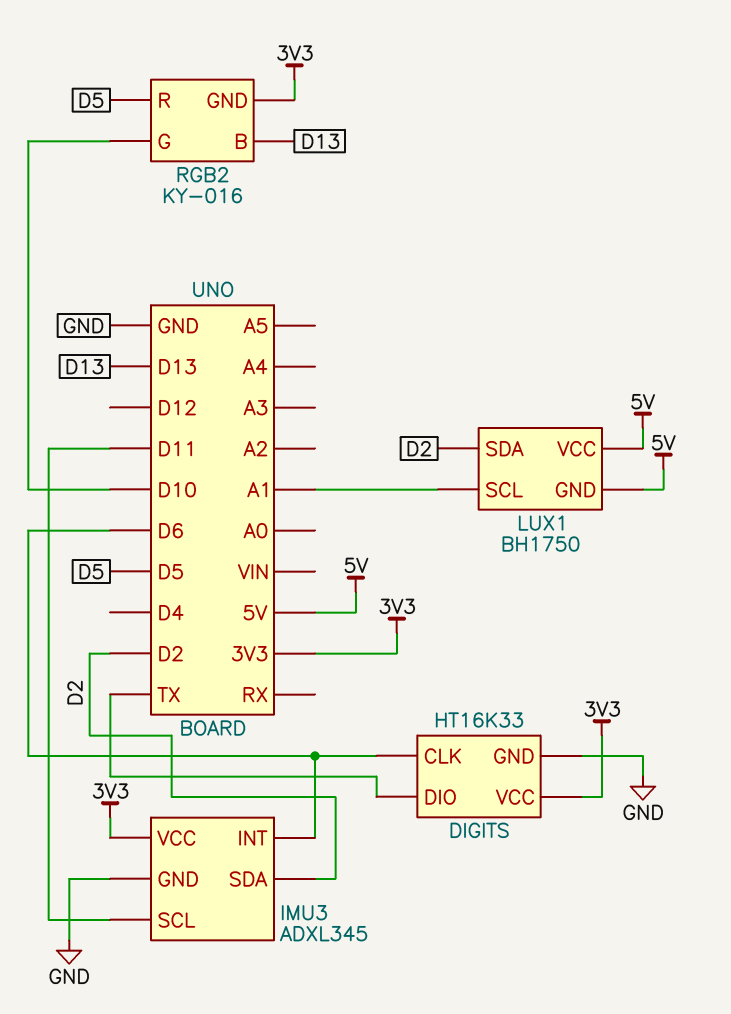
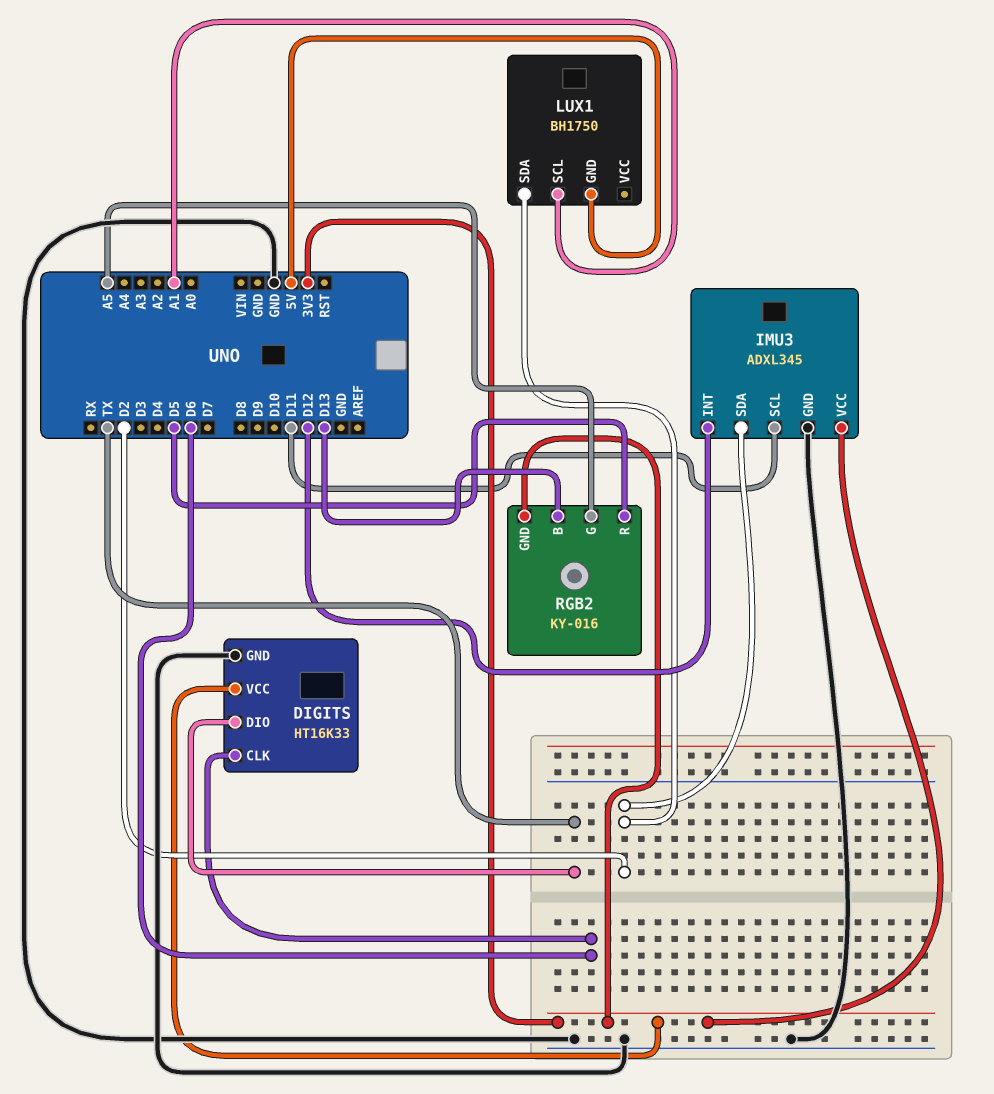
IMU3 pin INT: D6 -> D12
LUX1 pin VCC: 5V -> none
RGB2 pin G: D10 -> A5

